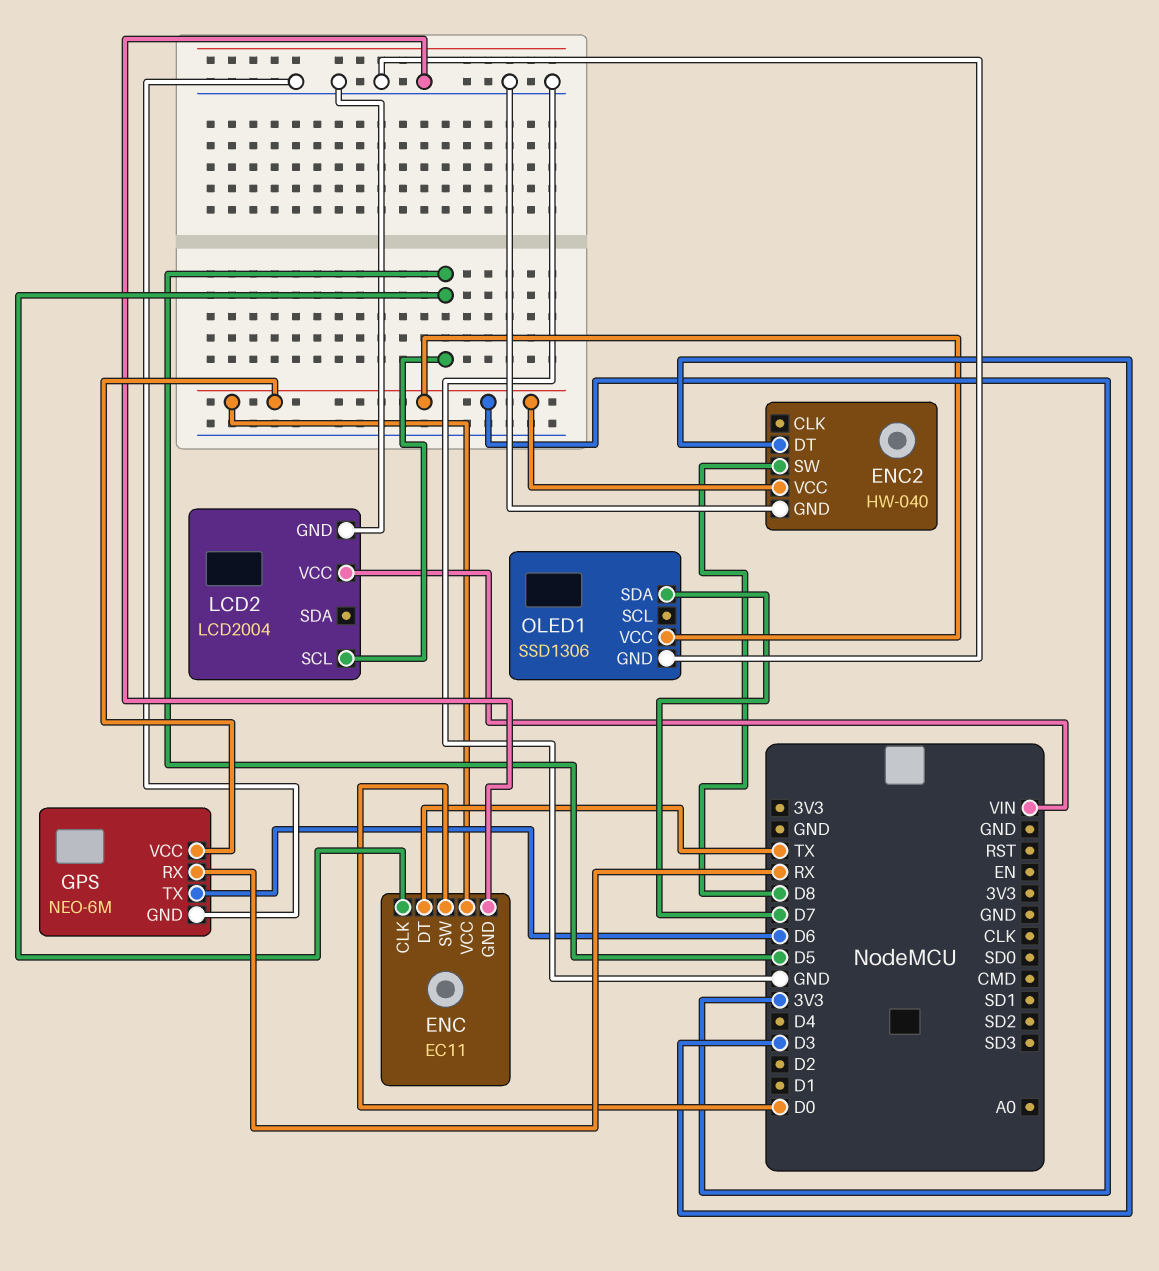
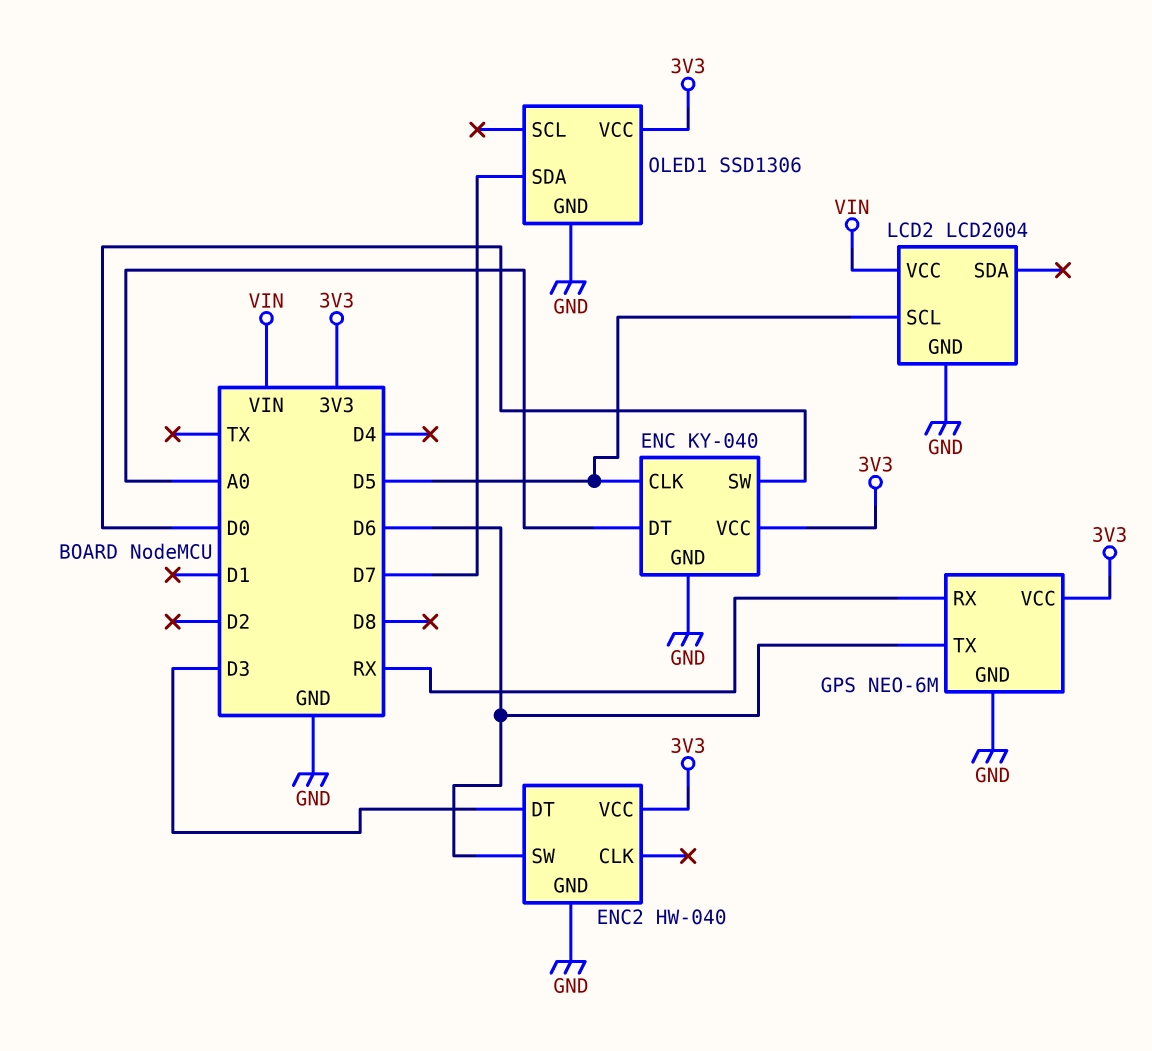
ENC: EC11 -> KY-040
ENC pin DT: TX -> A0
ENC2 pin SW: D8 -> D6

